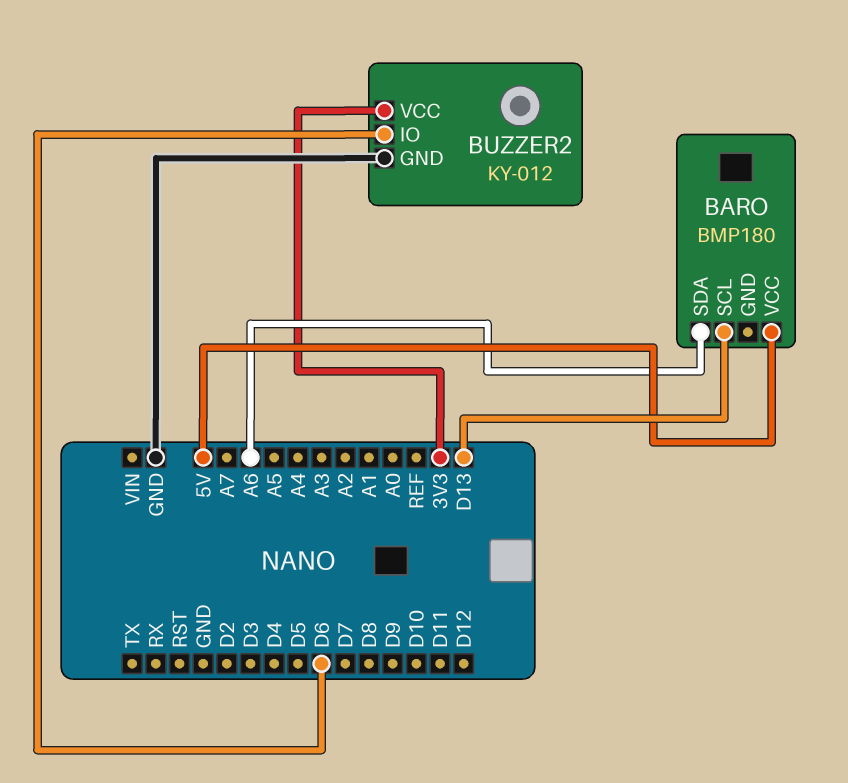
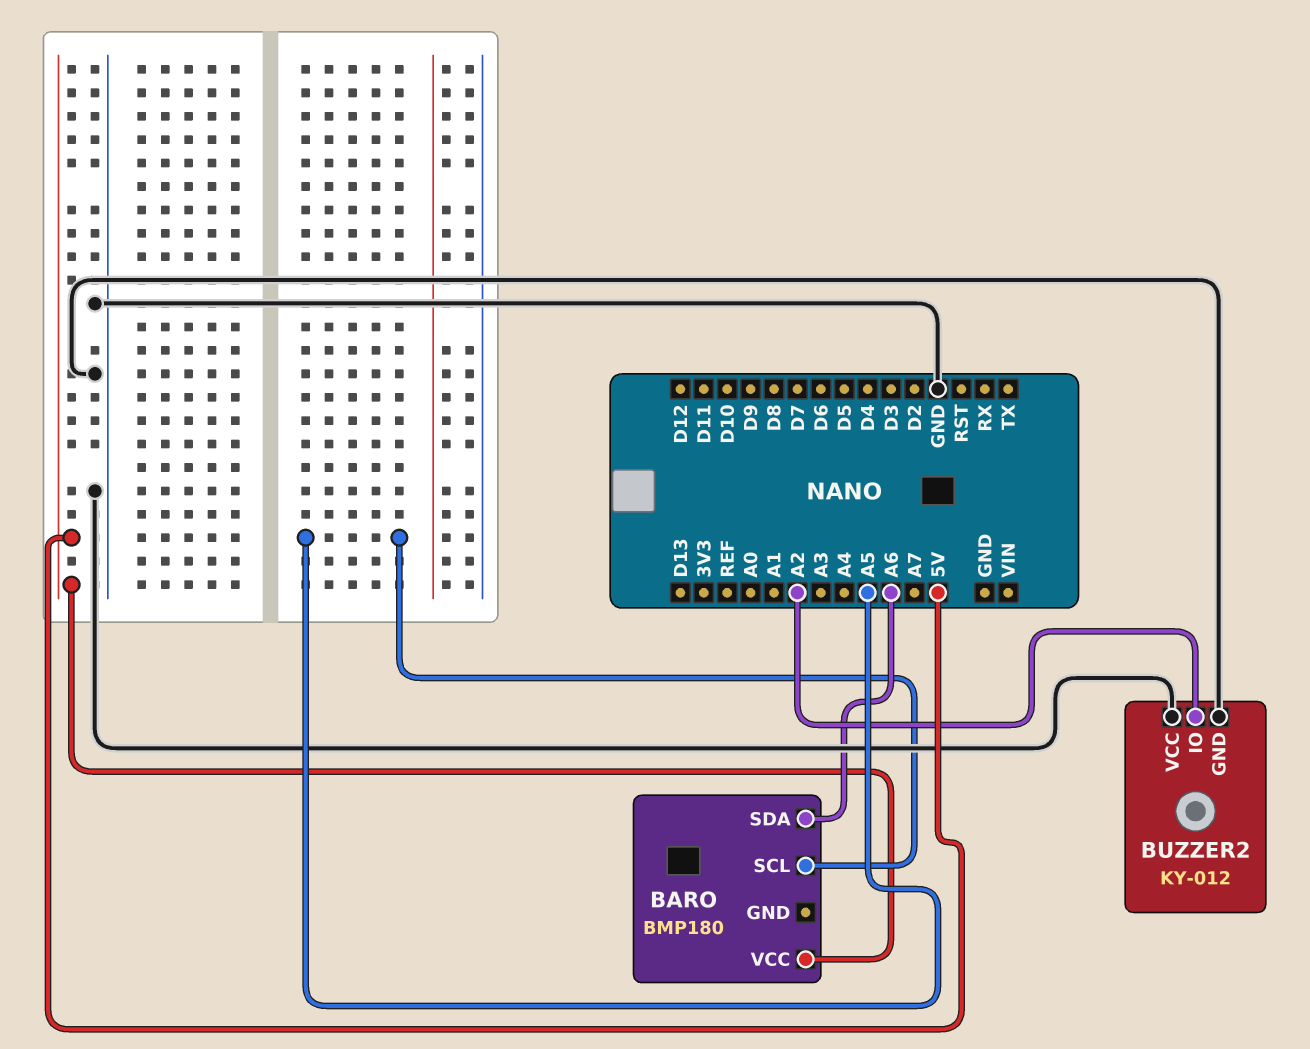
BARO pin SCL: D13 -> A5
BUZZER2 pin IO: D6 -> A2
BUZZER2 pin VCC: 3V3 -> GND

